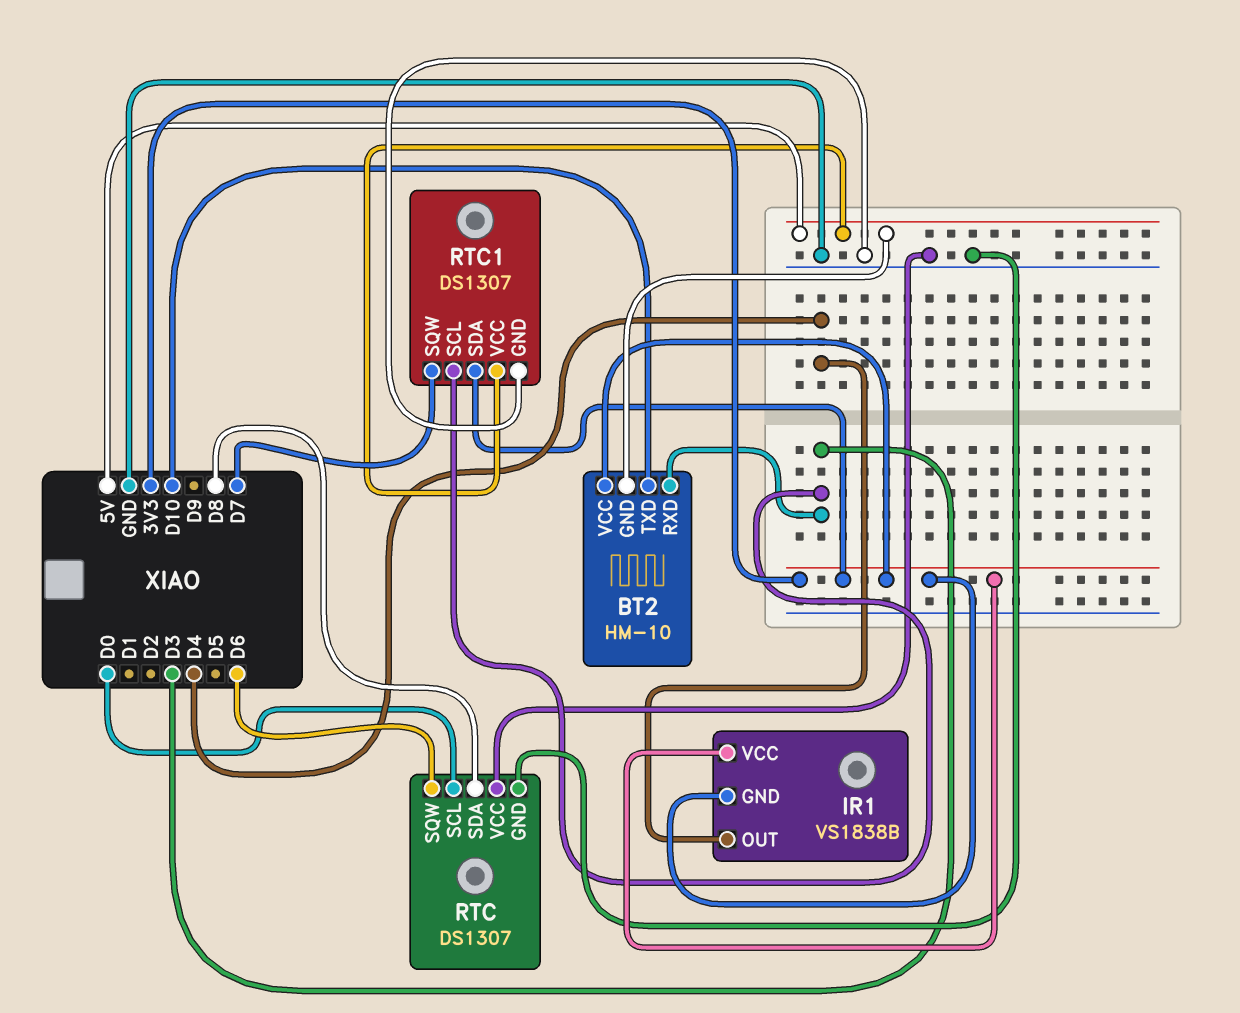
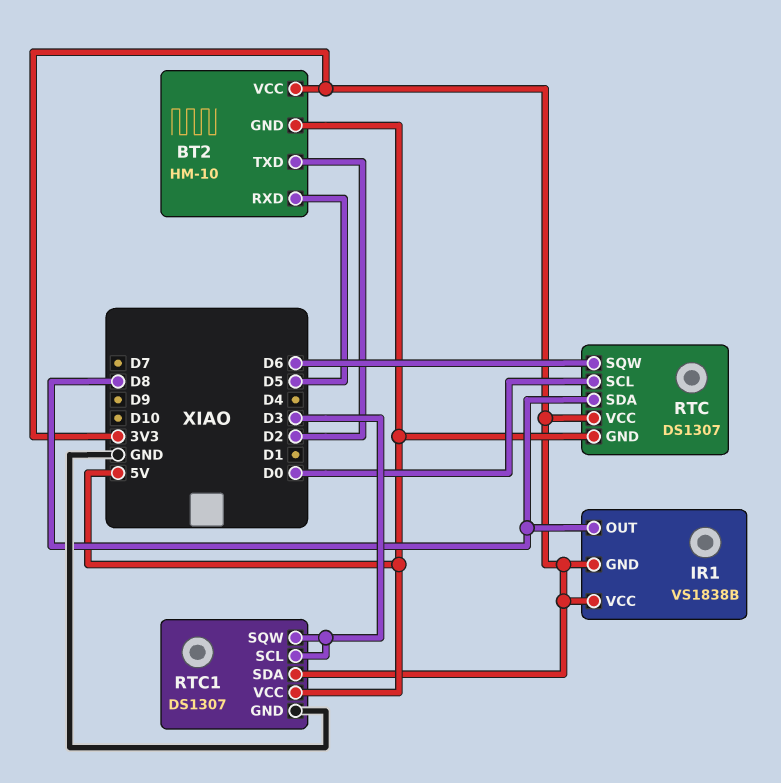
BT2 pin RXD: D3 -> D5
BT2 pin TXD: D10 -> D2
IR1 pin OUT: D4 -> D8
RTC pin GND: GND -> 5V
RTC pin VCC: GND -> 3V3
RTC1 pin SQW: D7 -> D3

